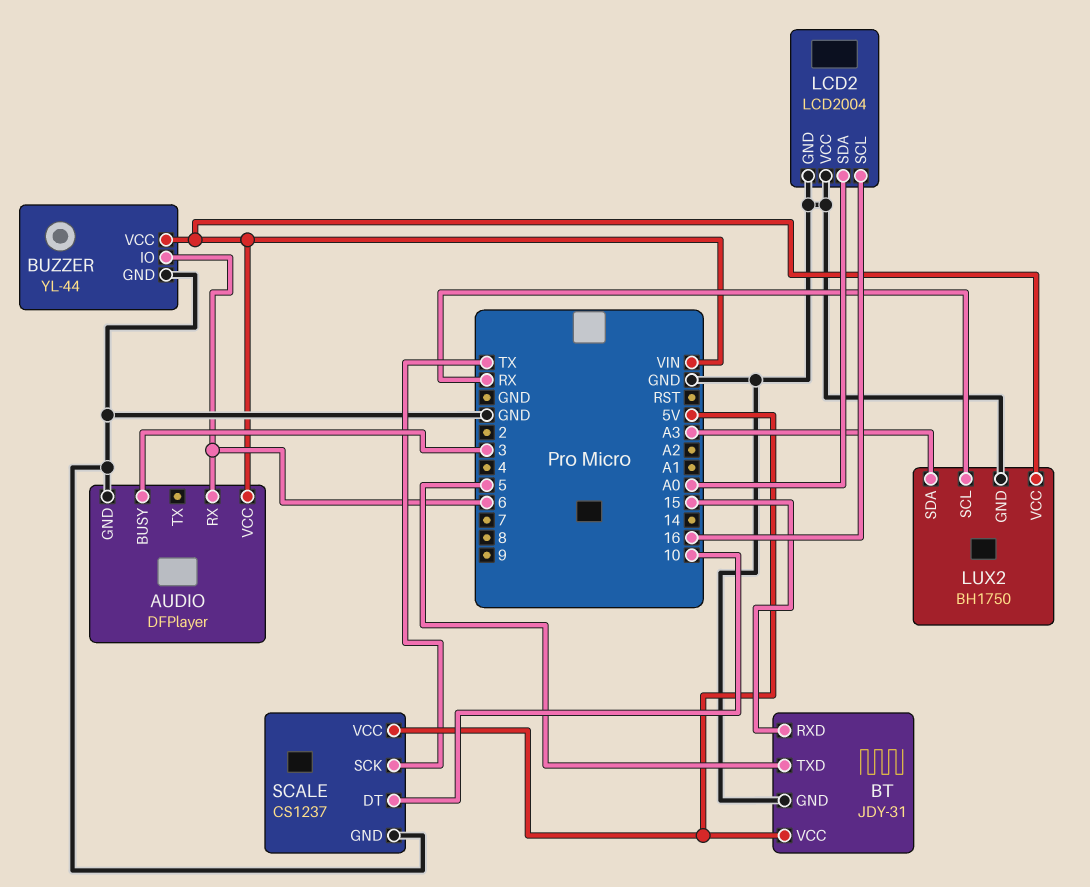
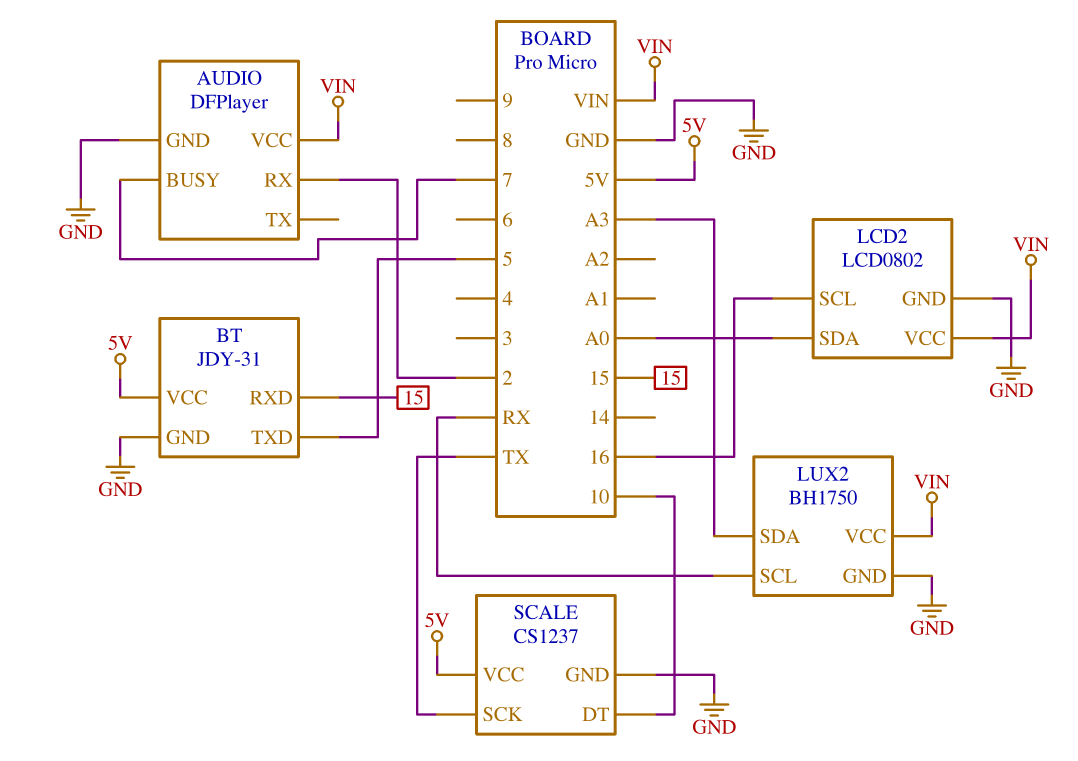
AUDIO pin BUSY: 3 -> 7
AUDIO pin RX: 6 -> 2
BUZZER: YL-44 -> none
BUZZER pin GND: GND -> none
BUZZER pin IO: 6 -> none
BUZZER pin VCC: VIN -> none
LCD2: LCD2004 -> LCD0802
LCD2 pin VCC: GND -> VIN

